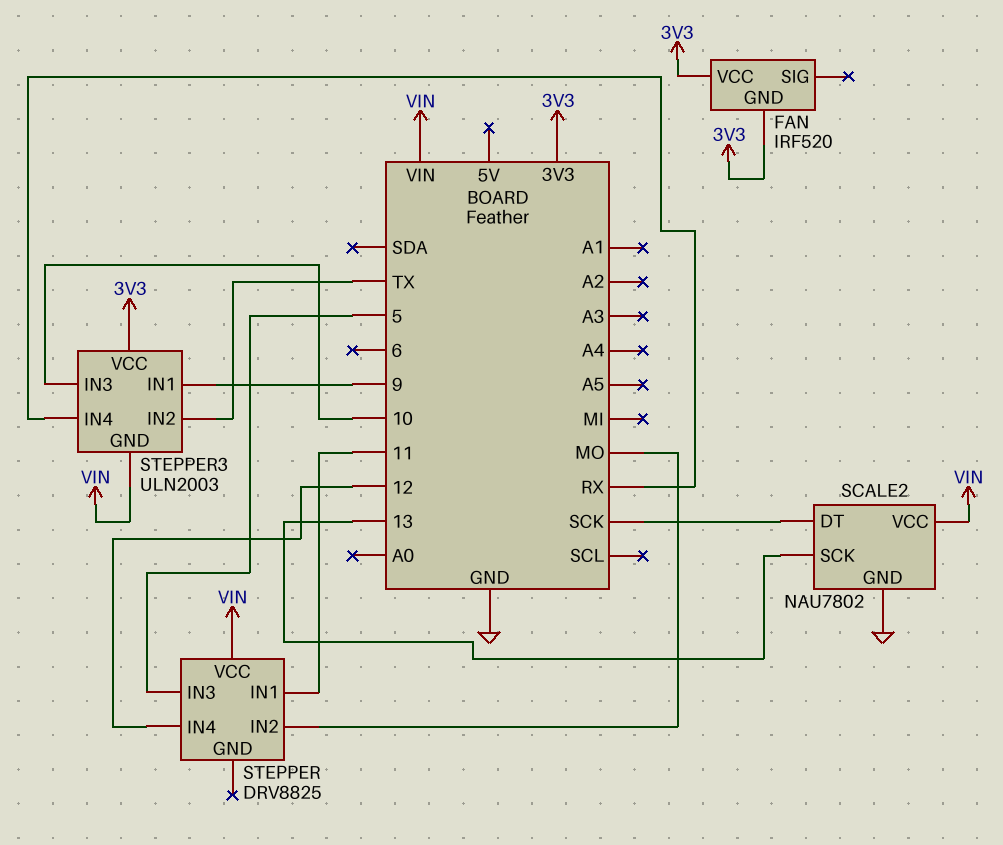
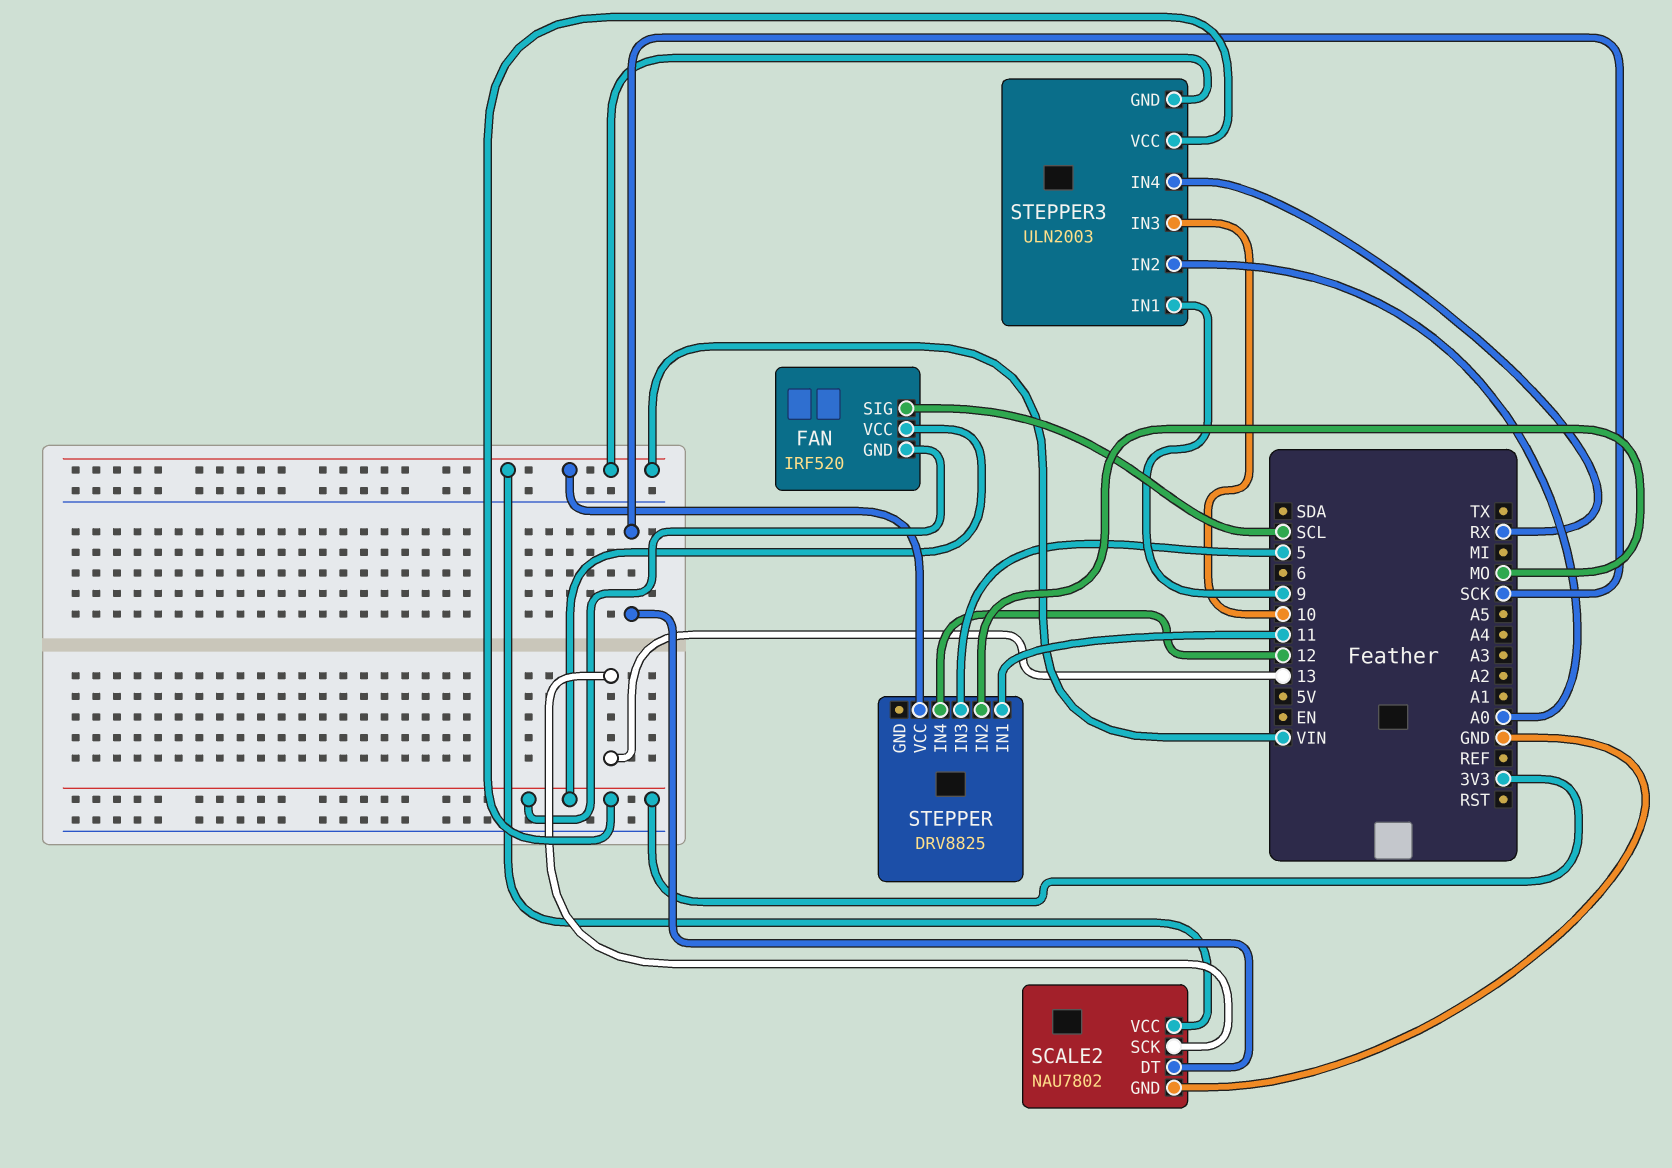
FAN pin SIG: none -> SCL
STEPPER3 pin IN2: TX -> A0

